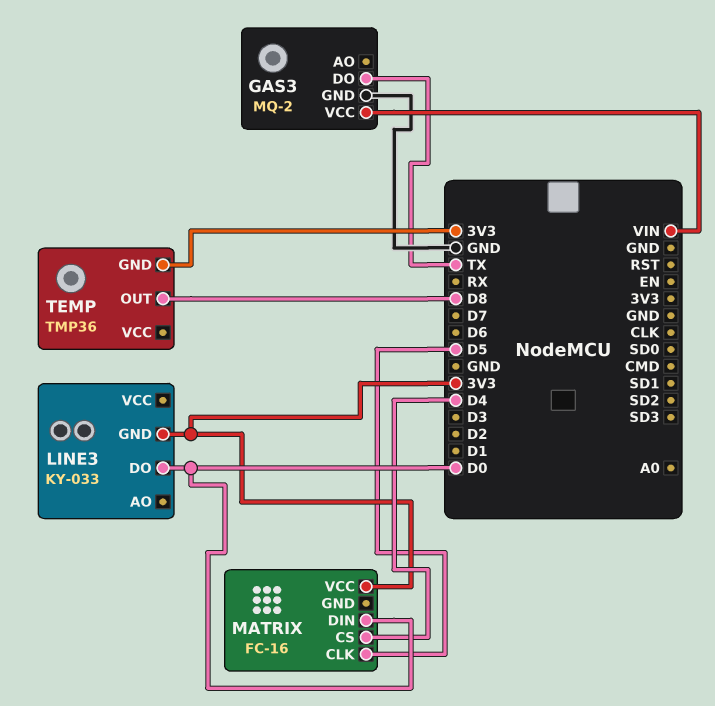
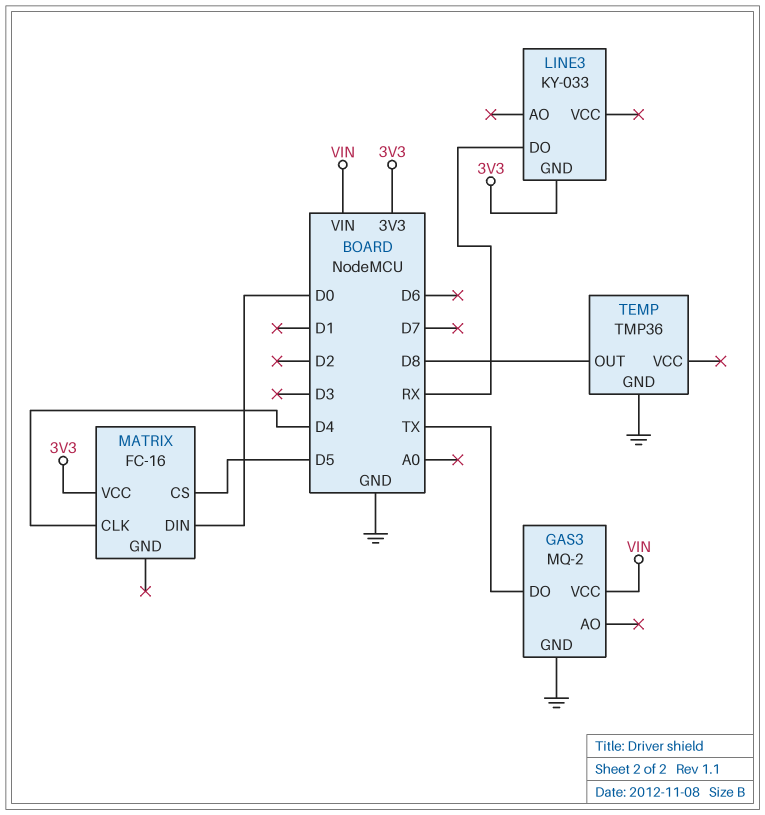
LINE3 pin DO: D0 -> RX
MATRIX pin CLK: D5 -> D4
MATRIX pin CS: D4 -> D5
TEMP pin GND: 3V3 -> GND

